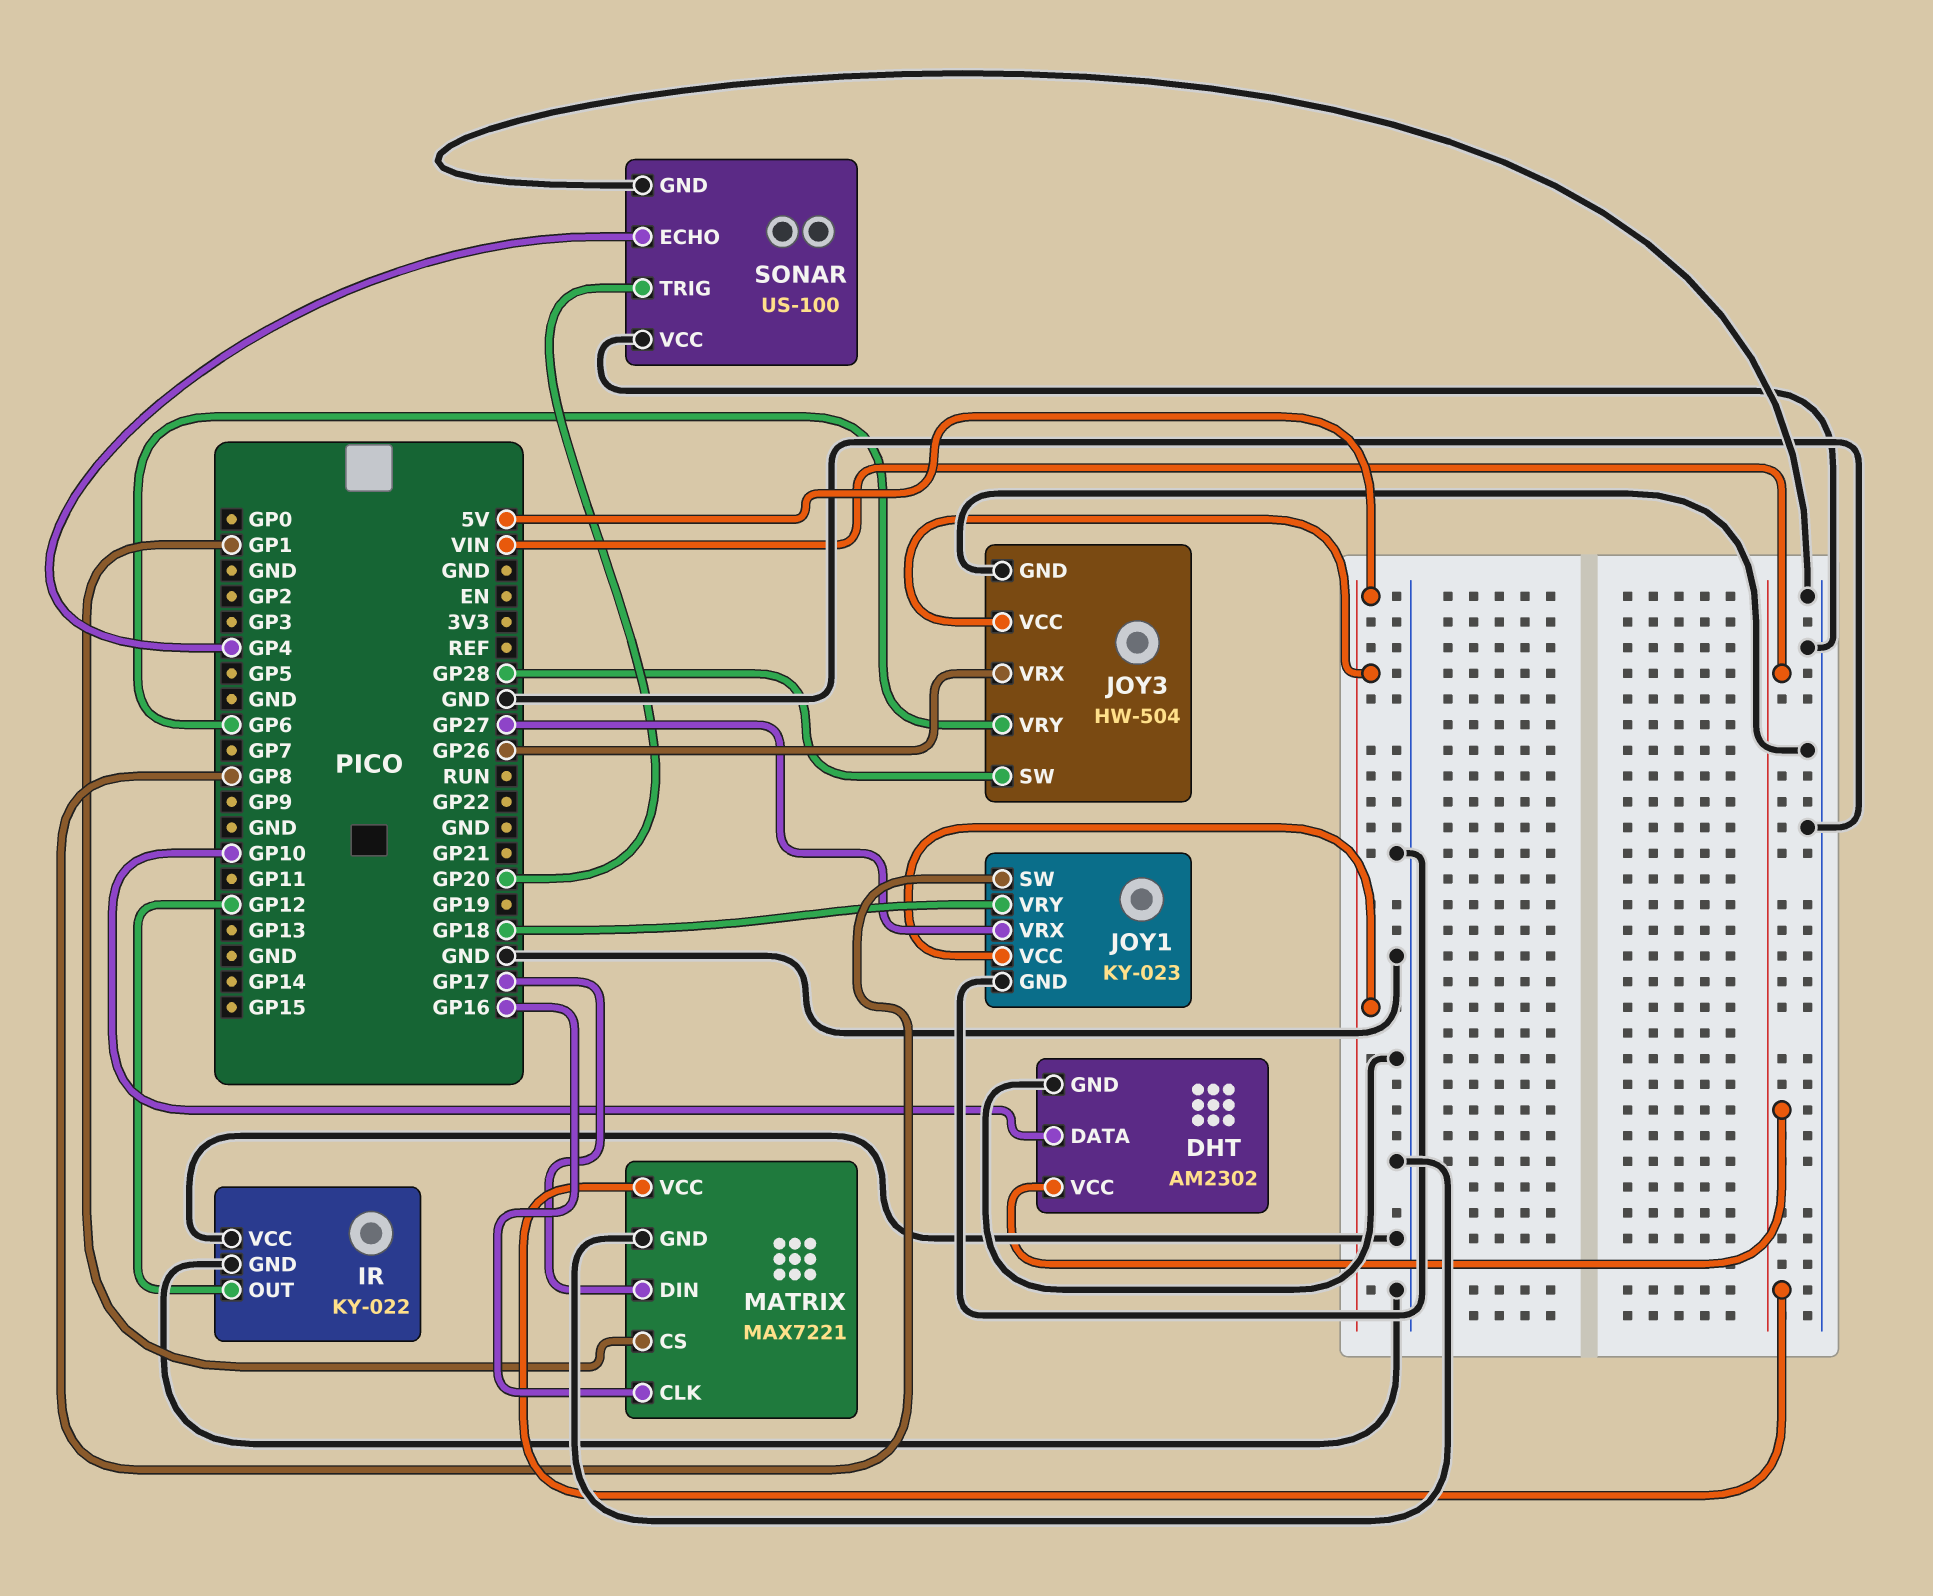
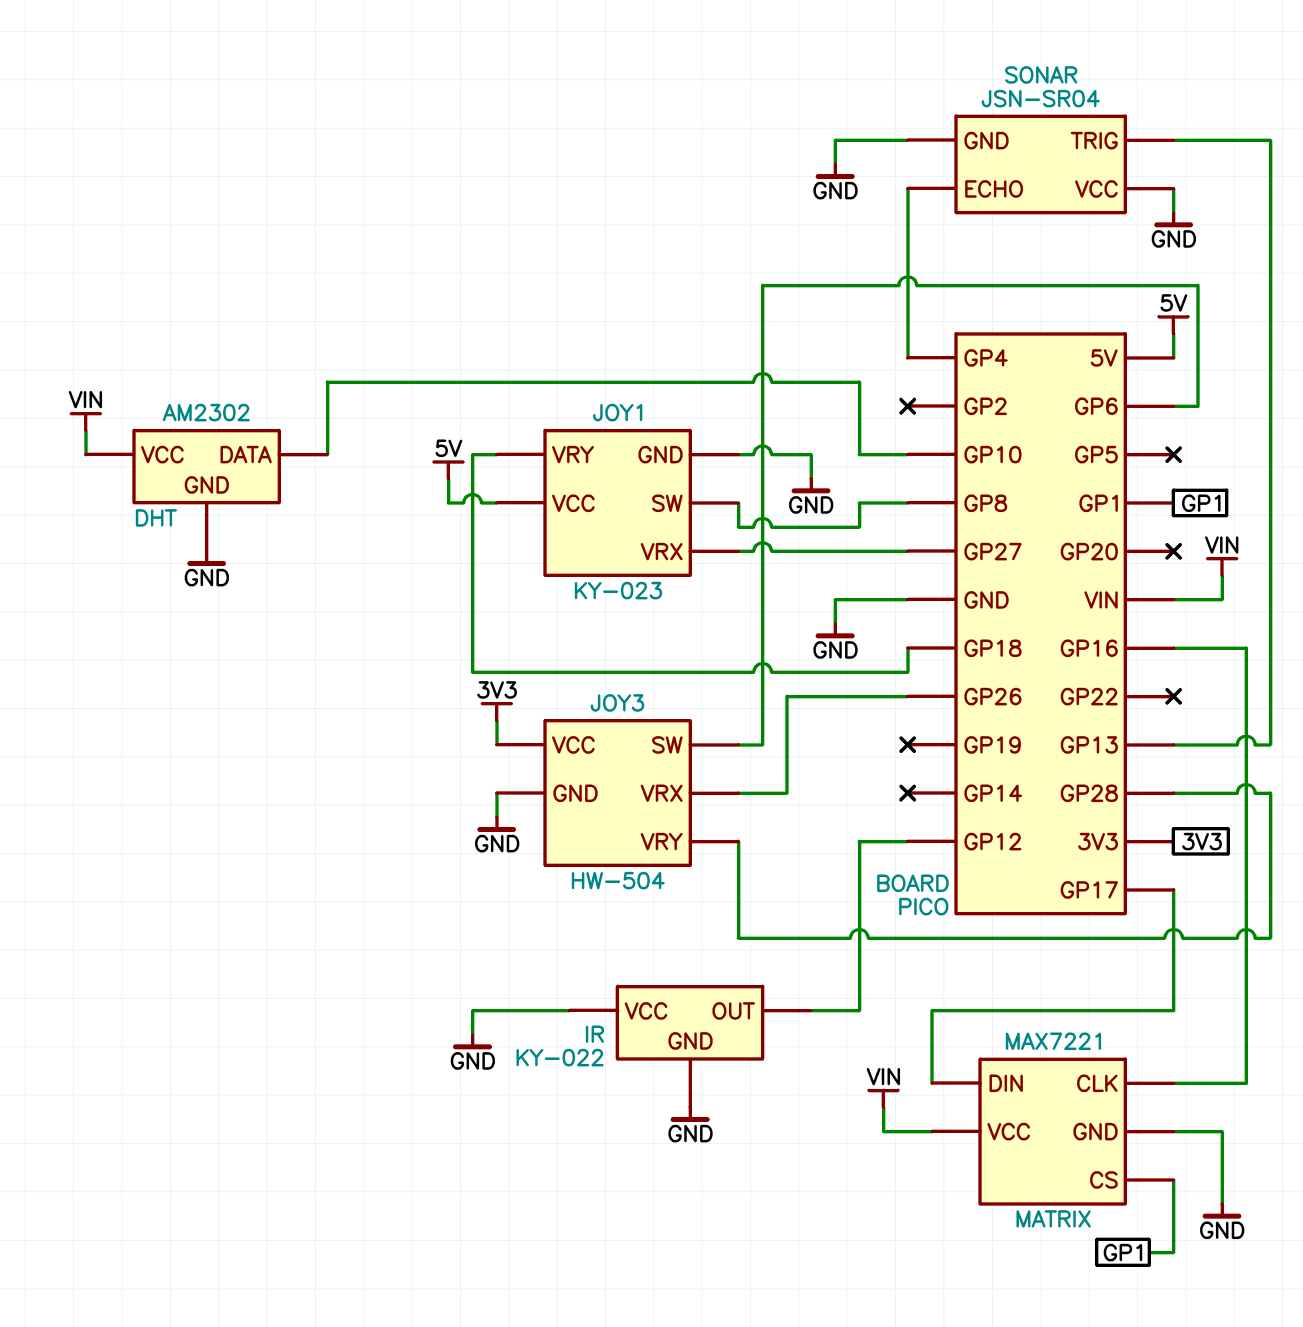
JOY3 pin SW: GP28 -> GP6
JOY3 pin VCC: 5V -> 3V3
JOY3 pin VRY: GP6 -> GP28
SONAR: US-100 -> JSN-SR04
SONAR pin TRIG: GP20 -> GP13

